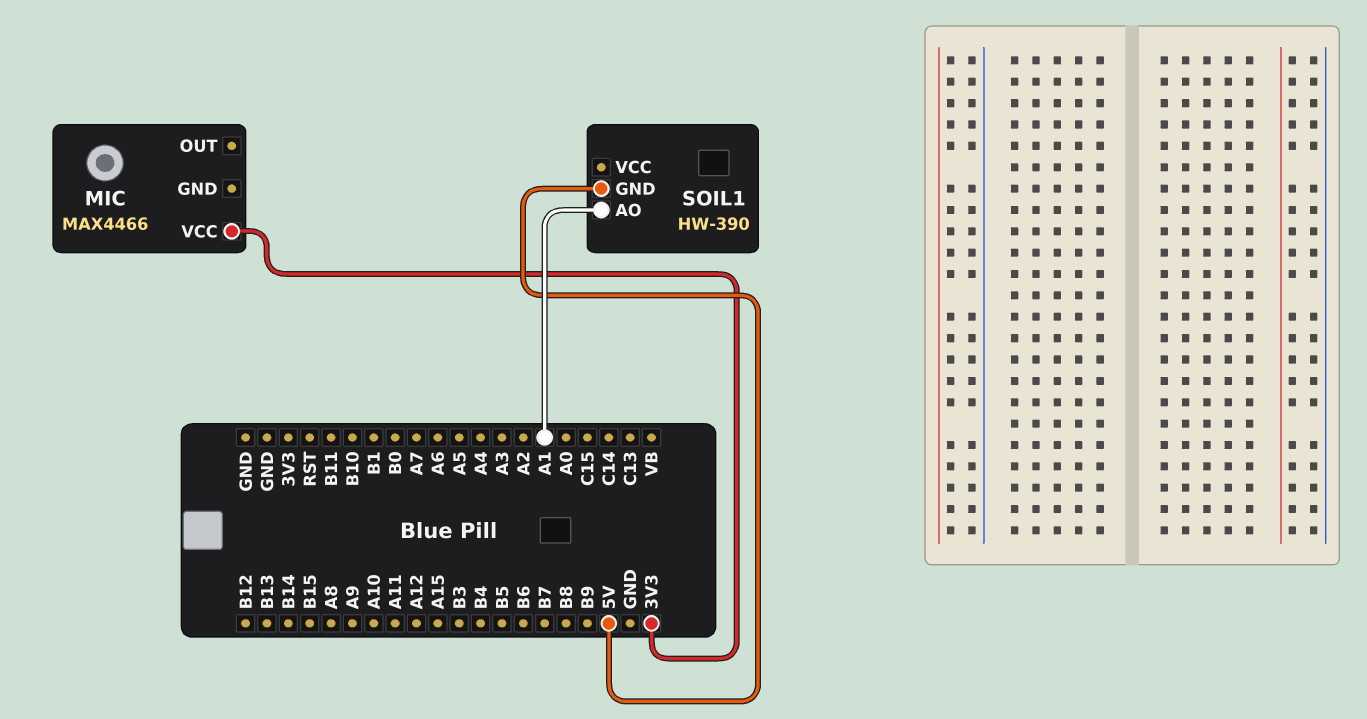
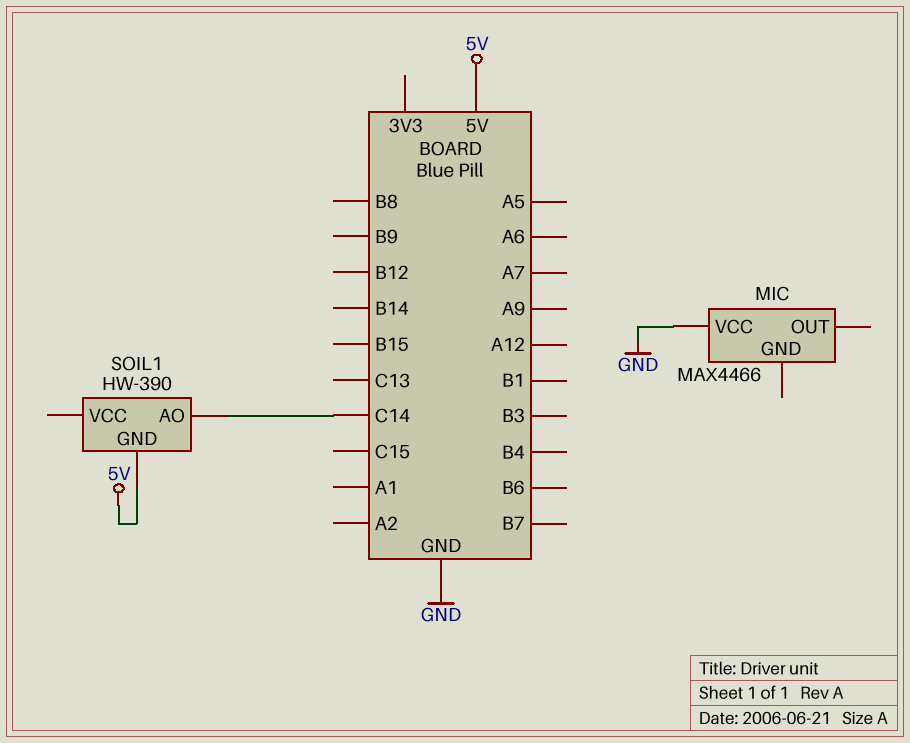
MIC pin VCC: 3V3 -> GND
SOIL1 pin AO: A1 -> C14

